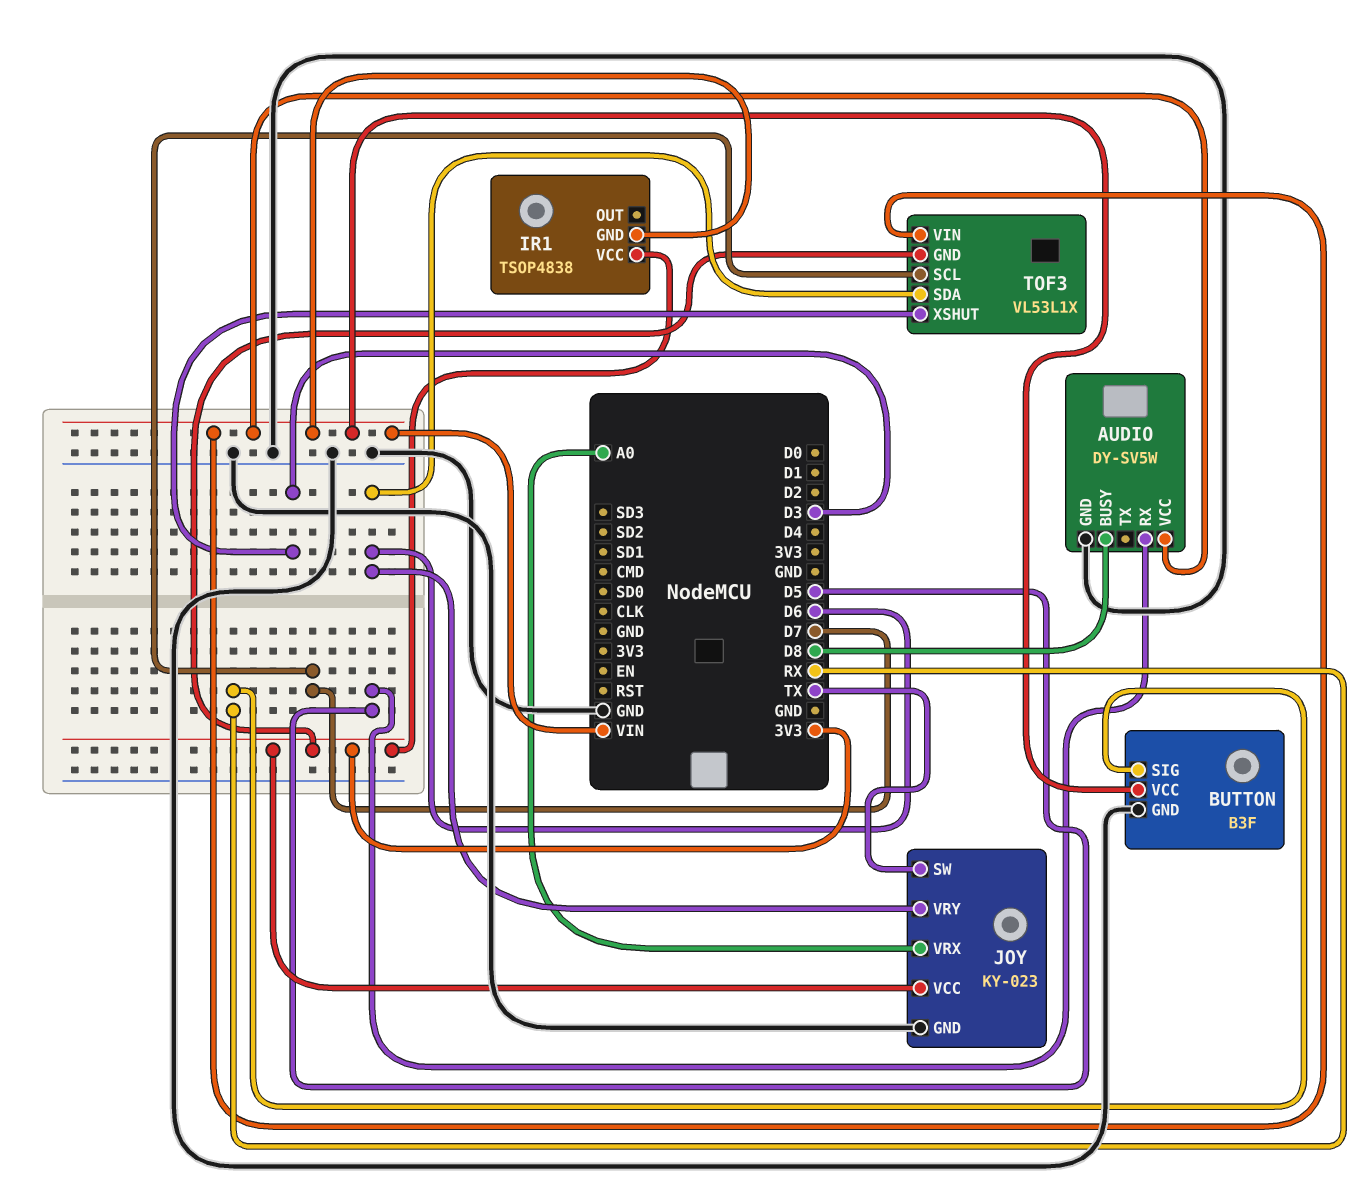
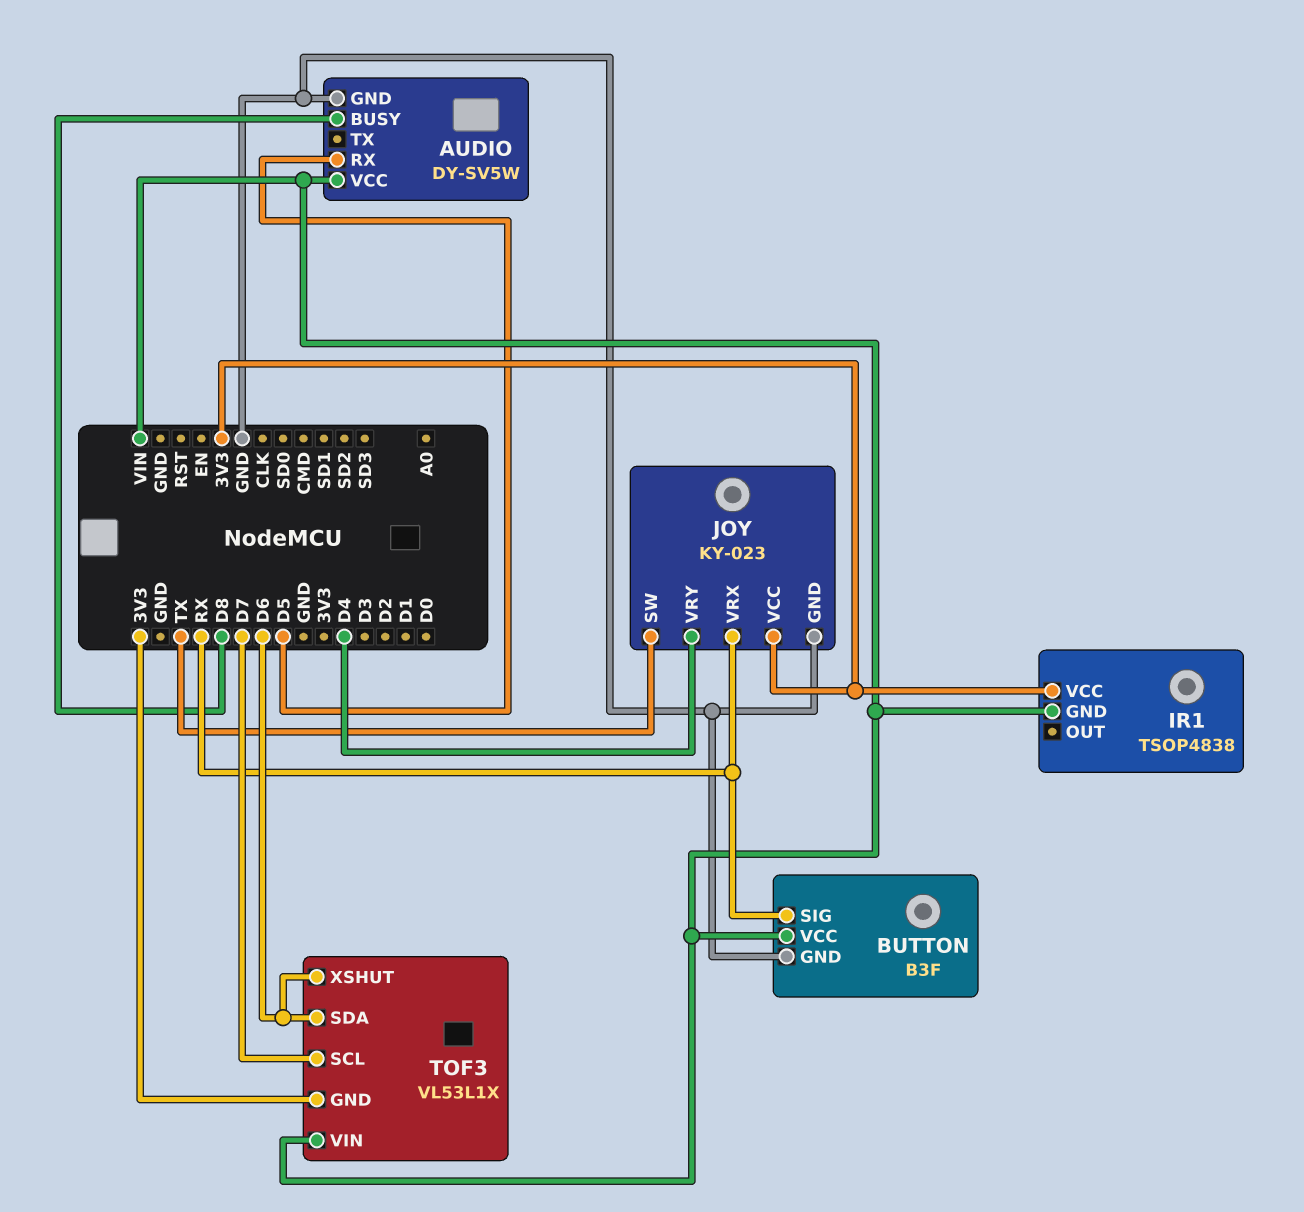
JOY pin VRX: A0 -> RX
JOY pin VRY: D6 -> D4
TOF3 pin XSHUT: D3 -> D6

